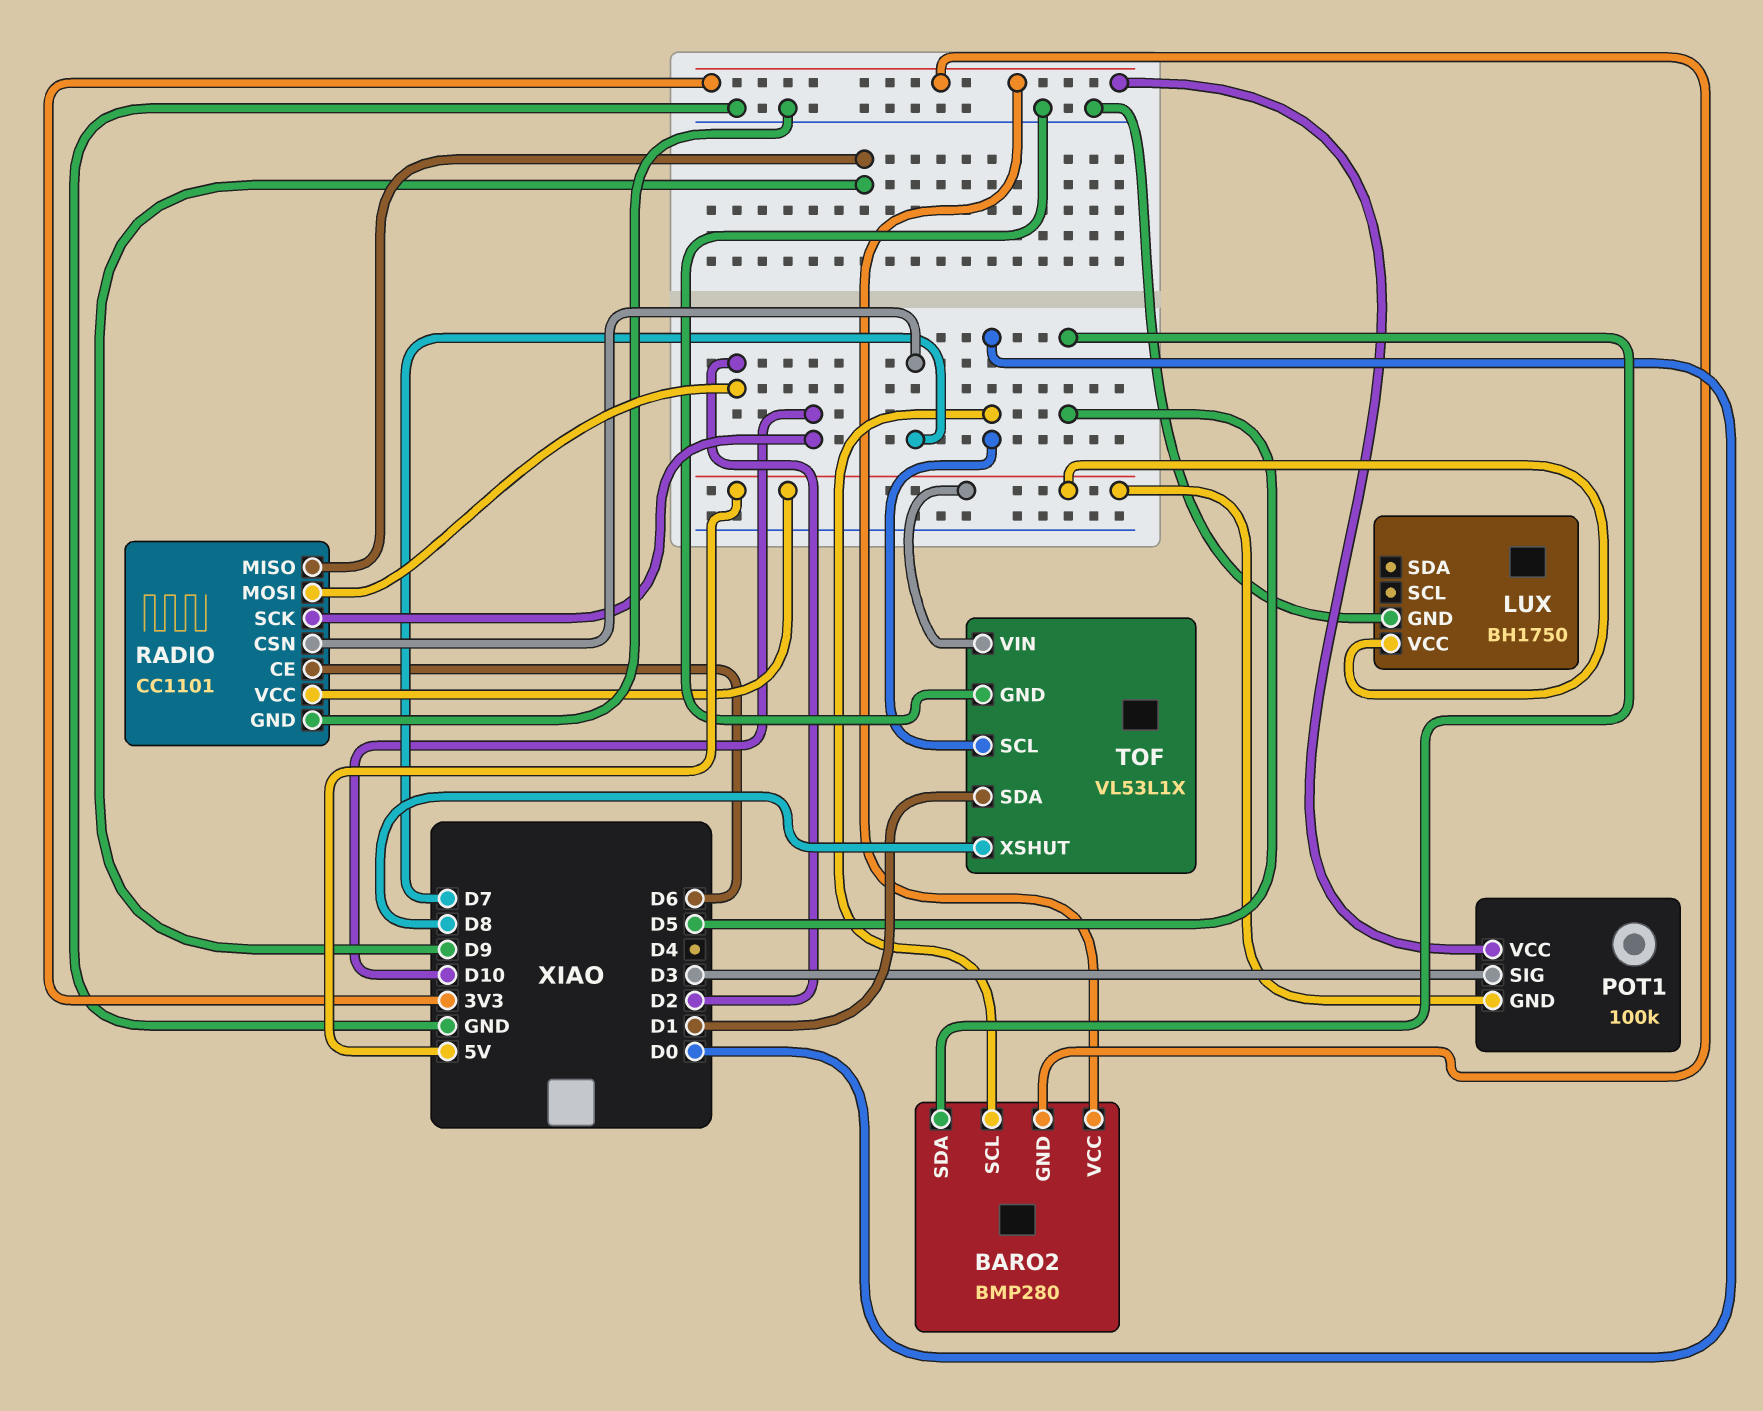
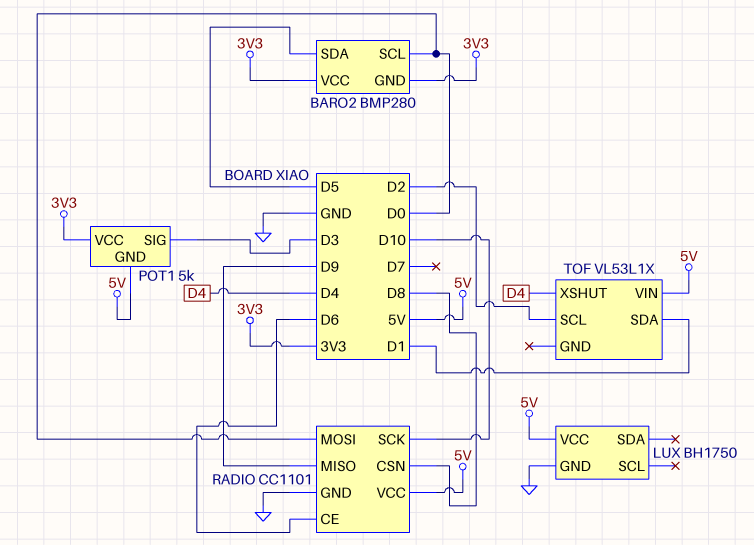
POT1: 100k -> 5k
RADIO pin CSN: D7 -> D8
RADIO pin MOSI: D2 -> D0
TOF pin GND: GND -> none
TOF pin SCL: D0 -> D2
TOF pin XSHUT: D8 -> D4

